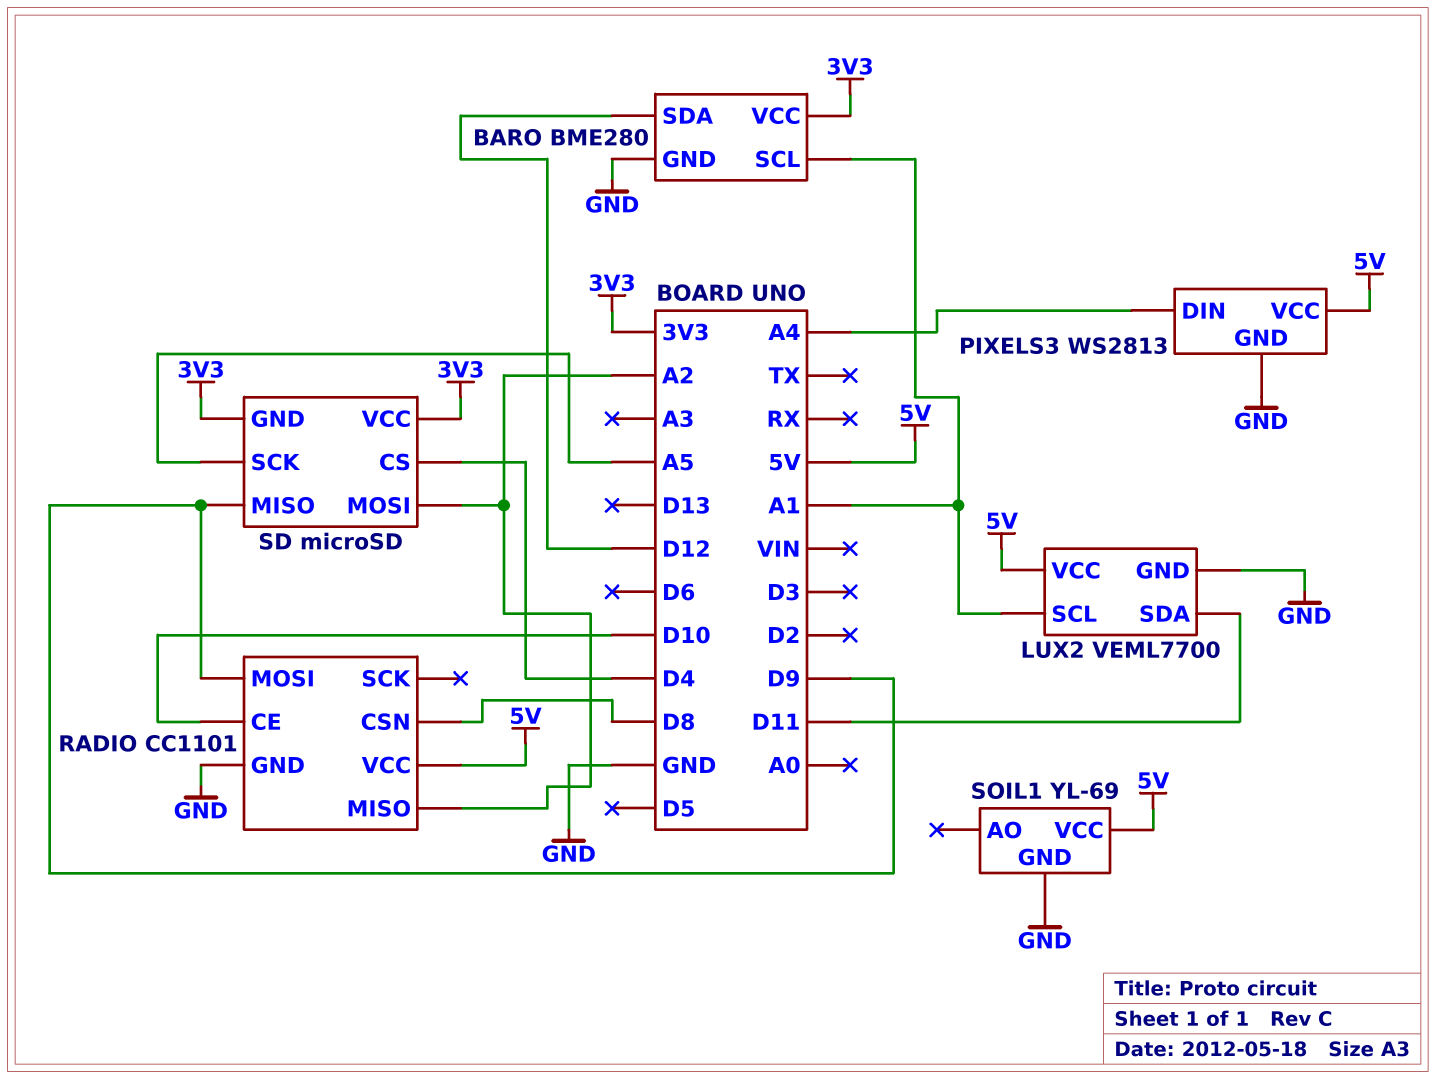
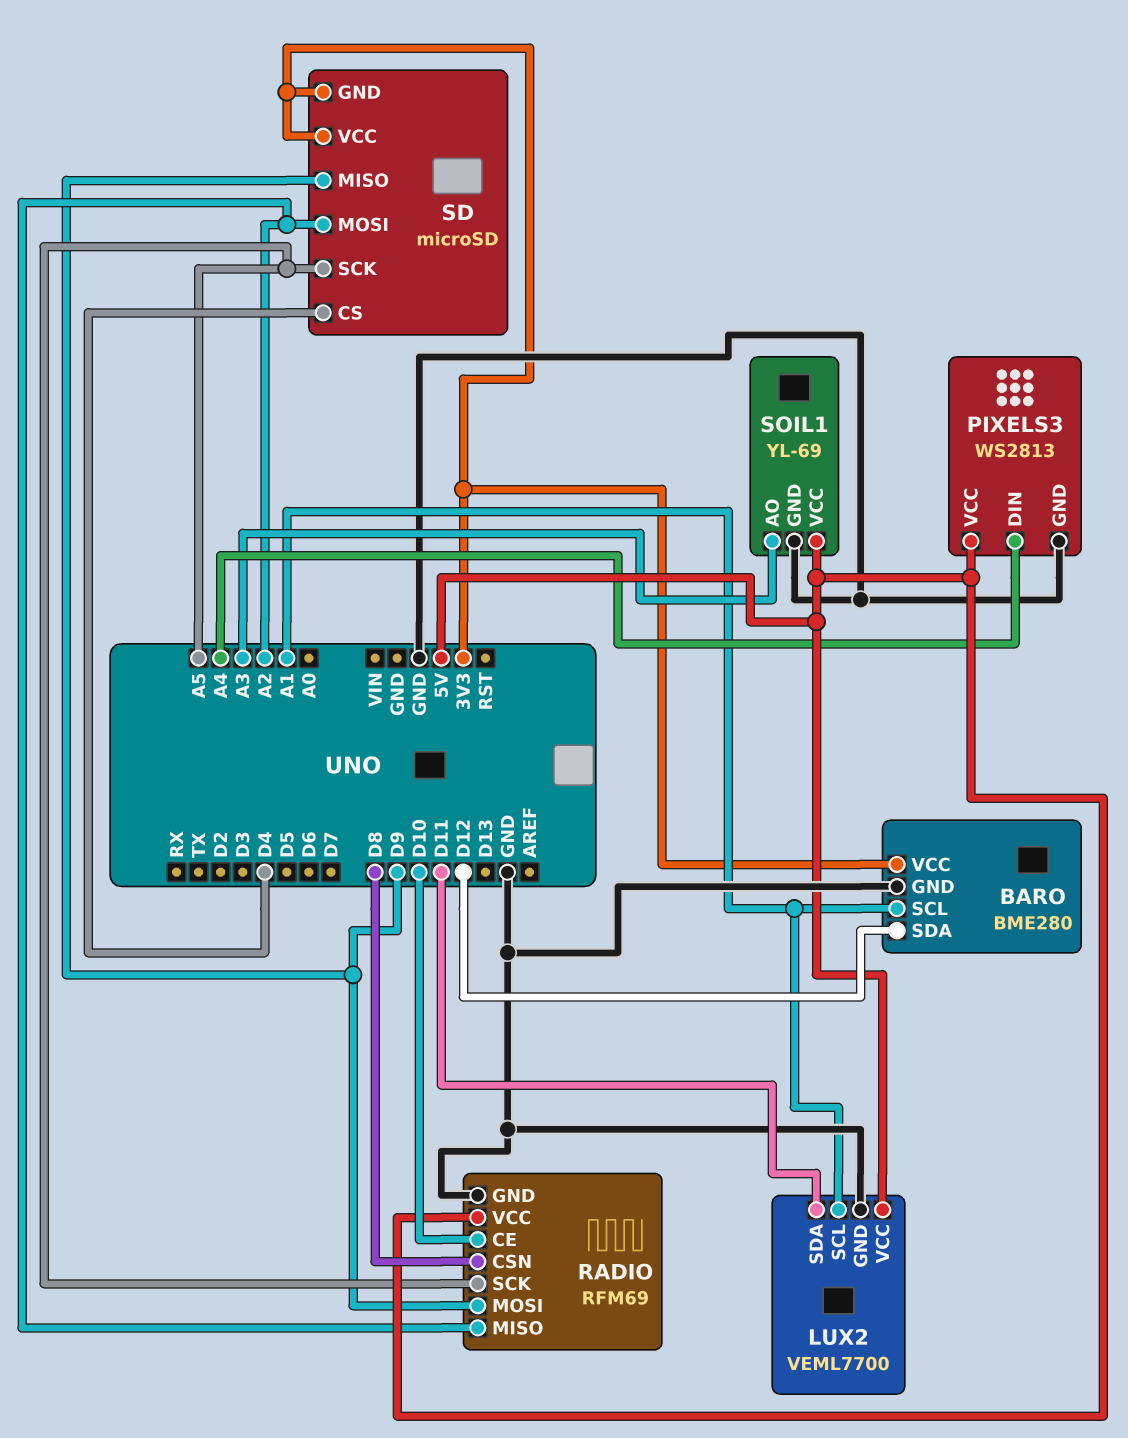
RADIO: CC1101 -> RFM69
RADIO pin SCK: none -> A5
SOIL1 pin AO: none -> A3

